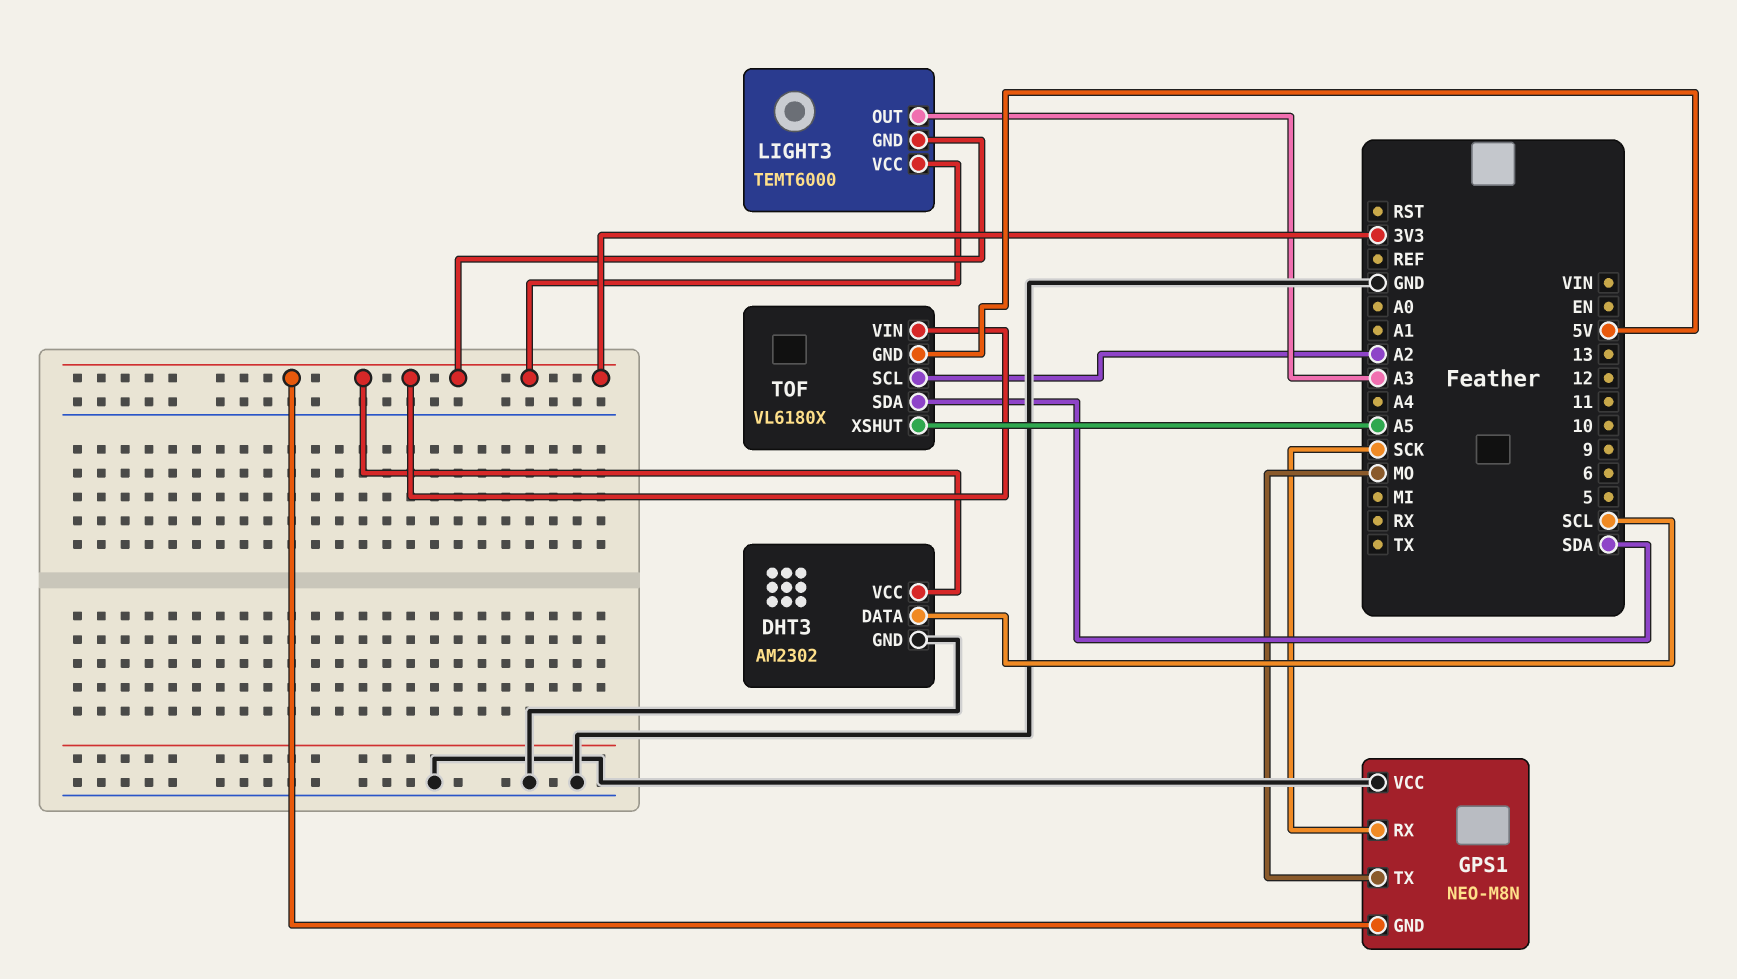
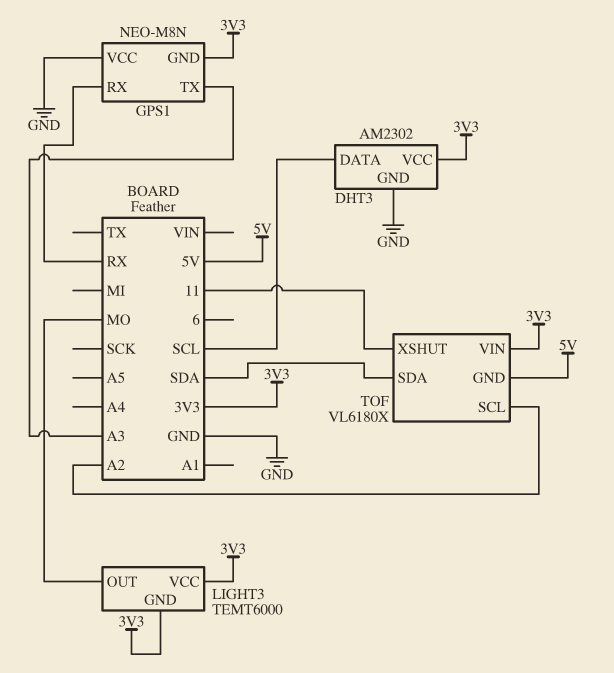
GPS1 pin RX: SCK -> RX
GPS1 pin TX: MO -> A3
LIGHT3 pin OUT: A3 -> MO
TOF pin XSHUT: A5 -> 11

